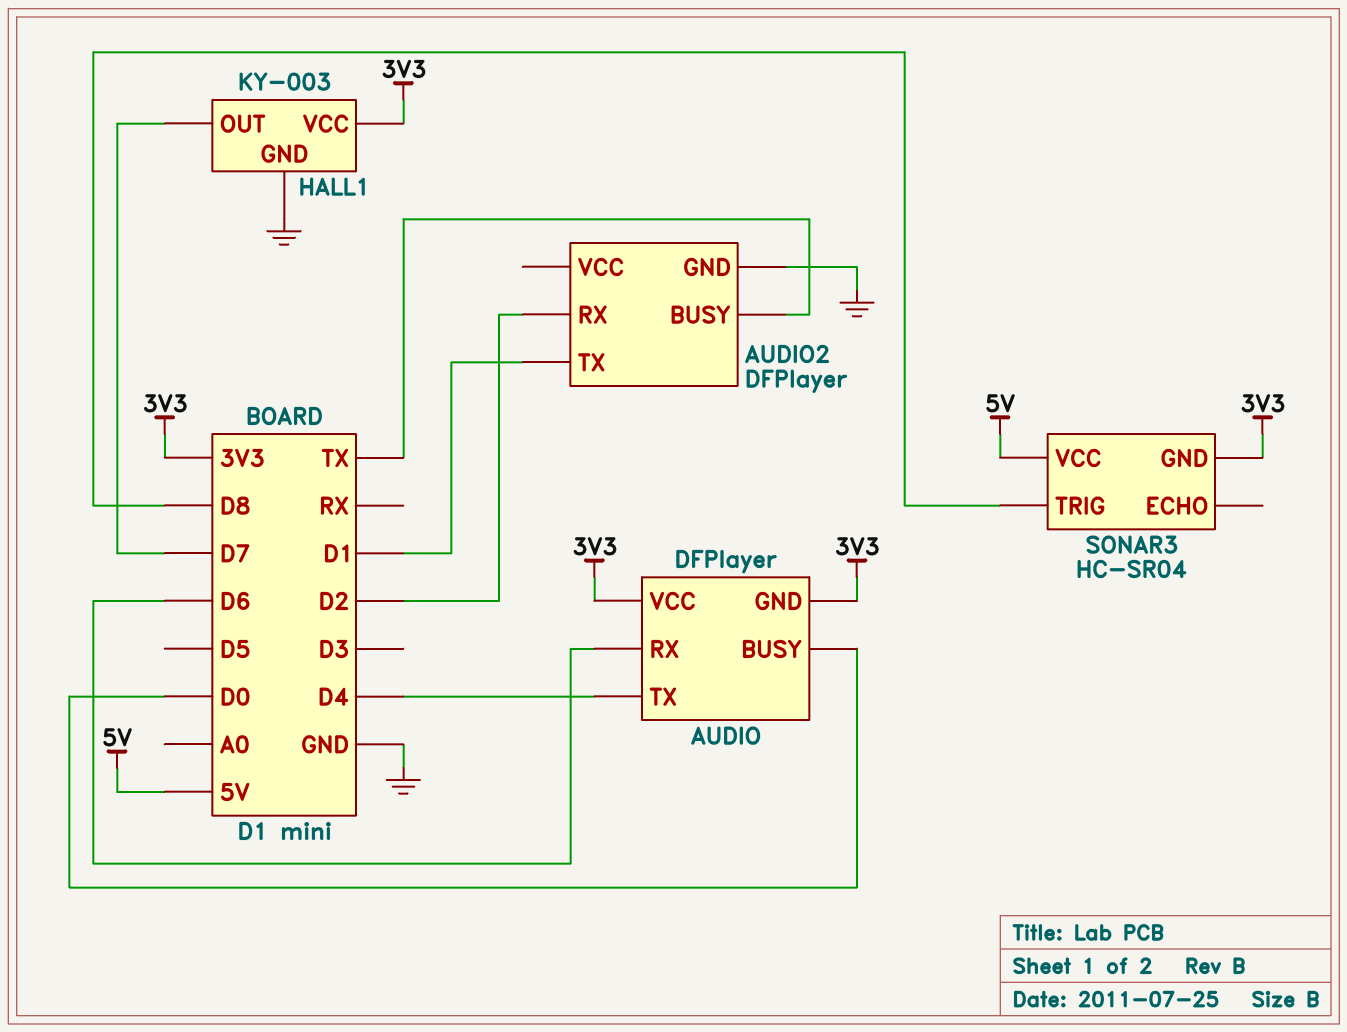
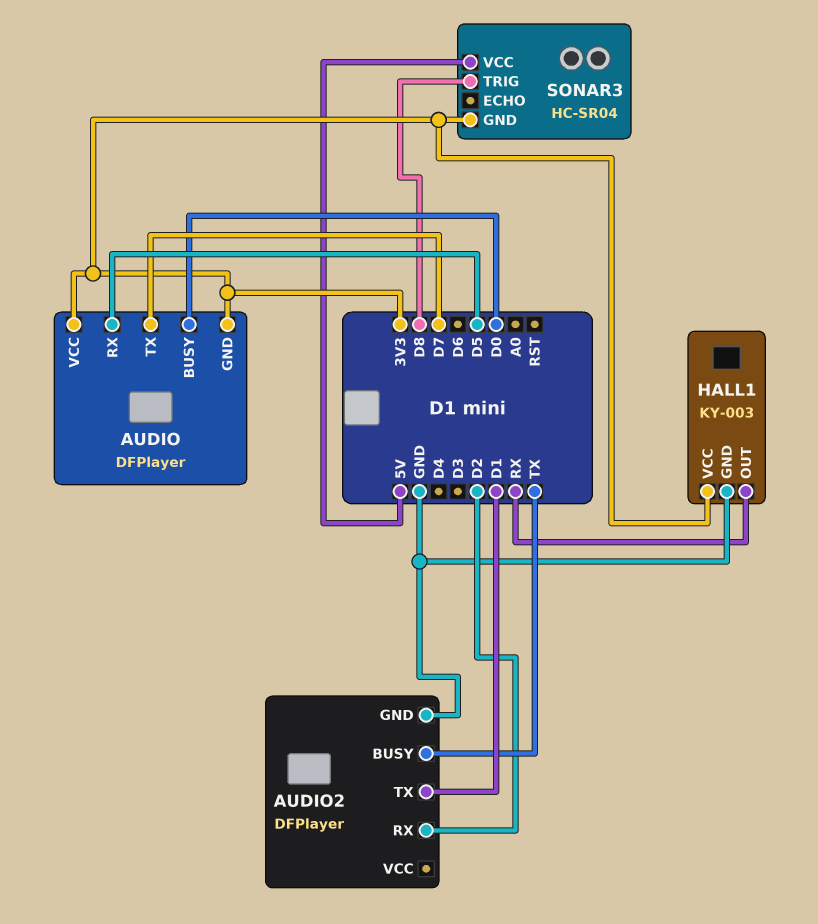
AUDIO pin RX: D6 -> D5
AUDIO pin TX: D4 -> D7
HALL1 pin OUT: D7 -> RX

